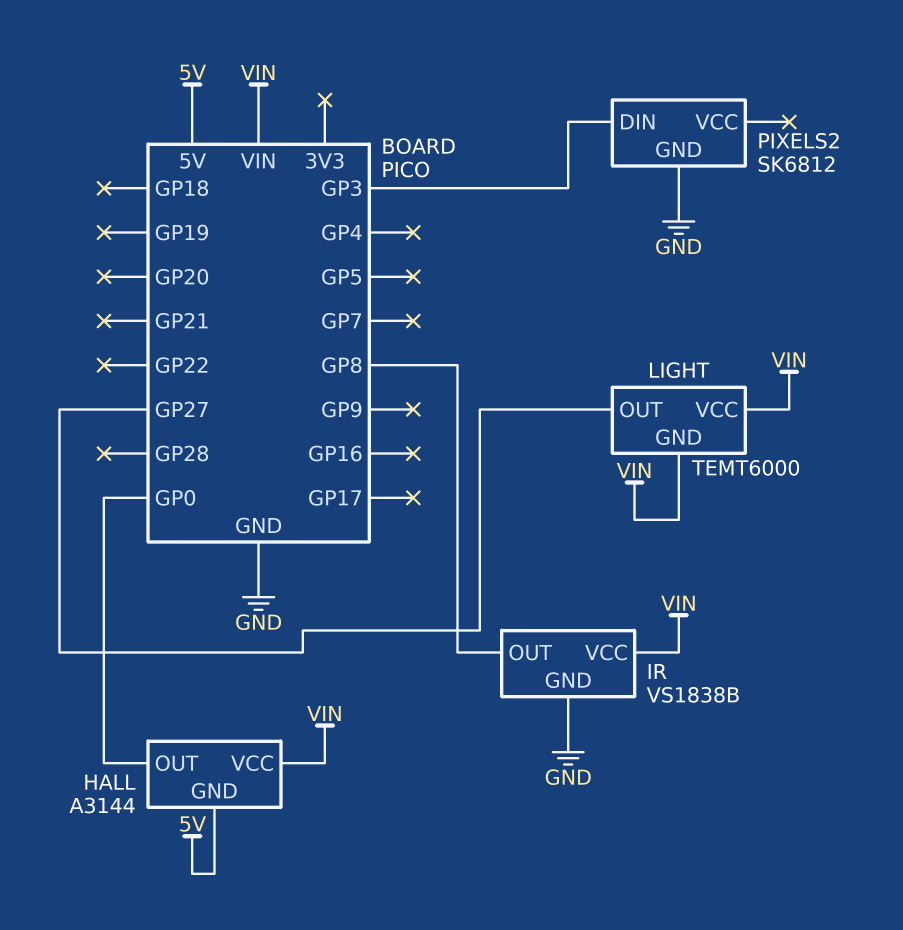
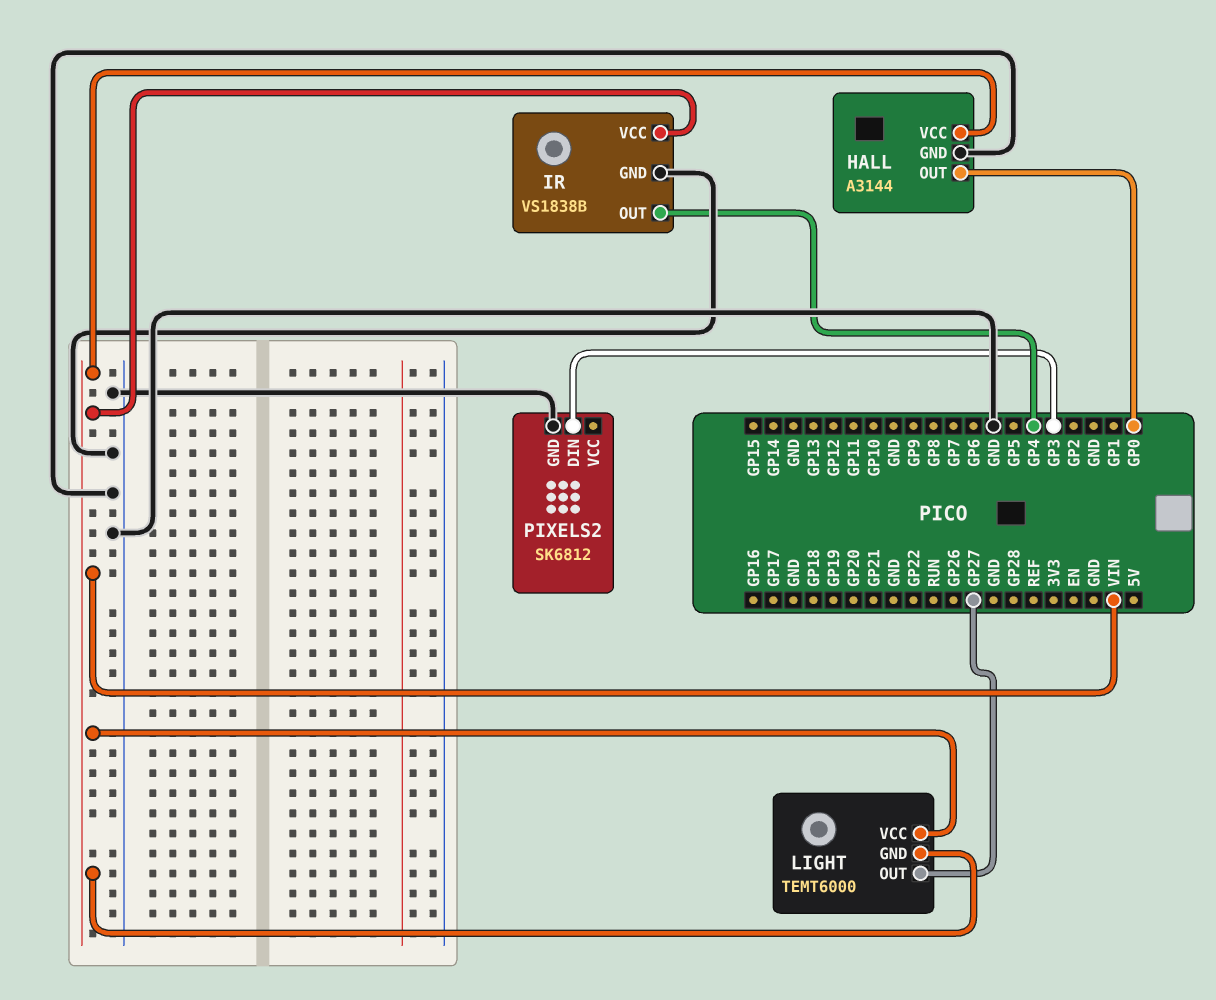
HALL pin GND: 5V -> GND
IR pin OUT: GP8 -> GP4

